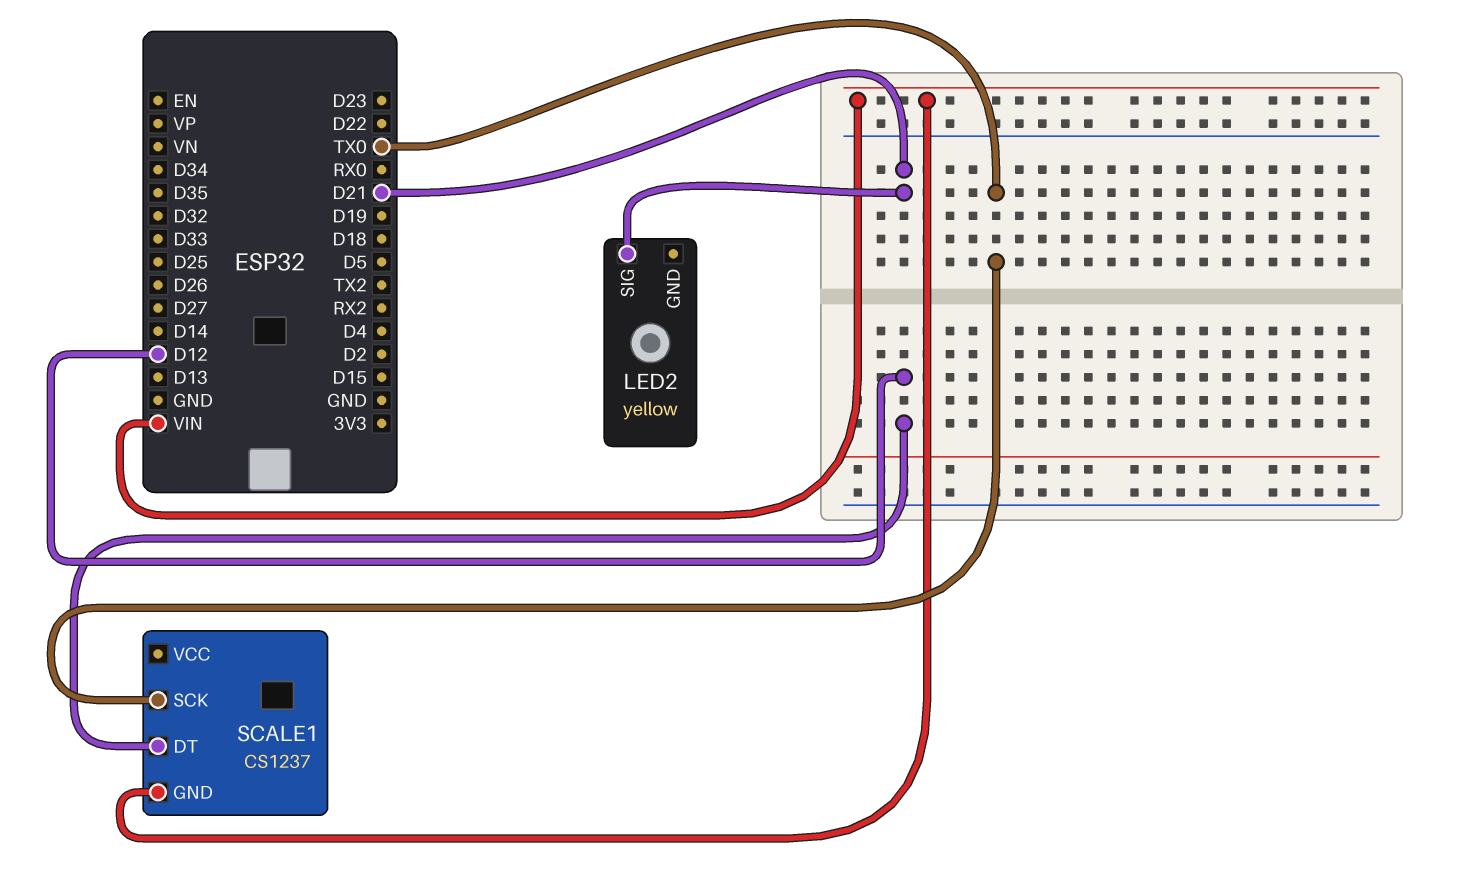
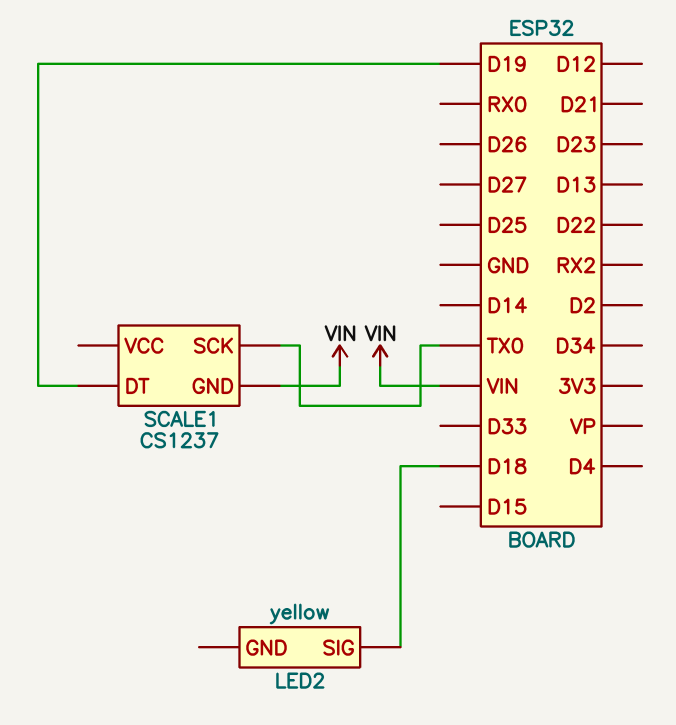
LED2 pin SIG: D21 -> D18
SCALE1 pin DT: D12 -> D19

